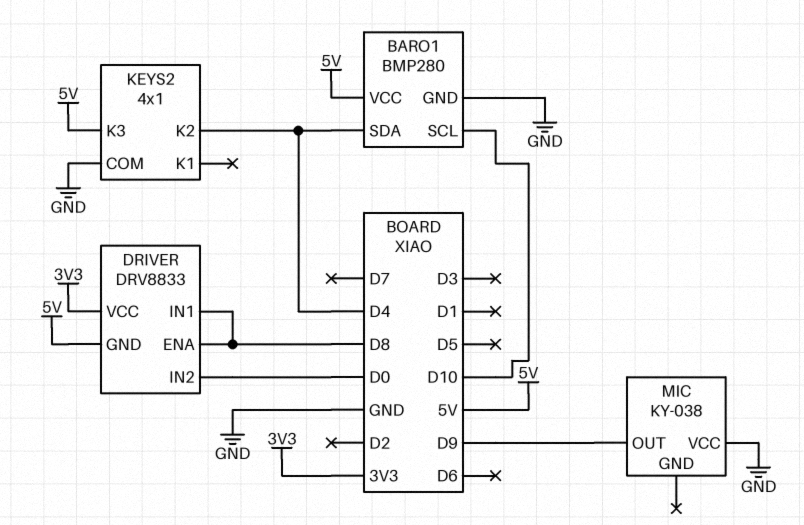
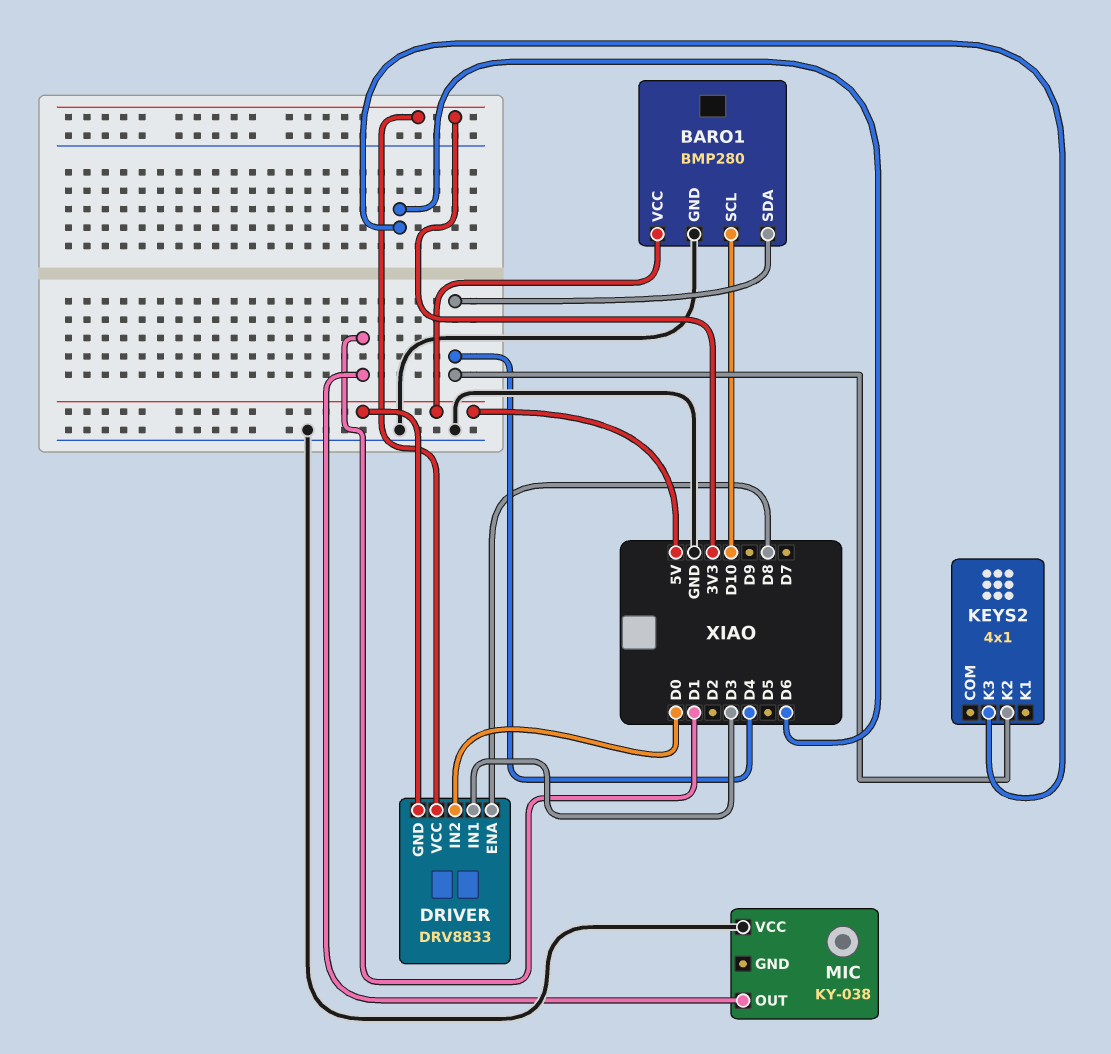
DRIVER pin IN1: D8 -> D3
KEYS2 pin COM: GND -> none
KEYS2 pin K3: 5V -> D6
MIC pin OUT: D9 -> D1

